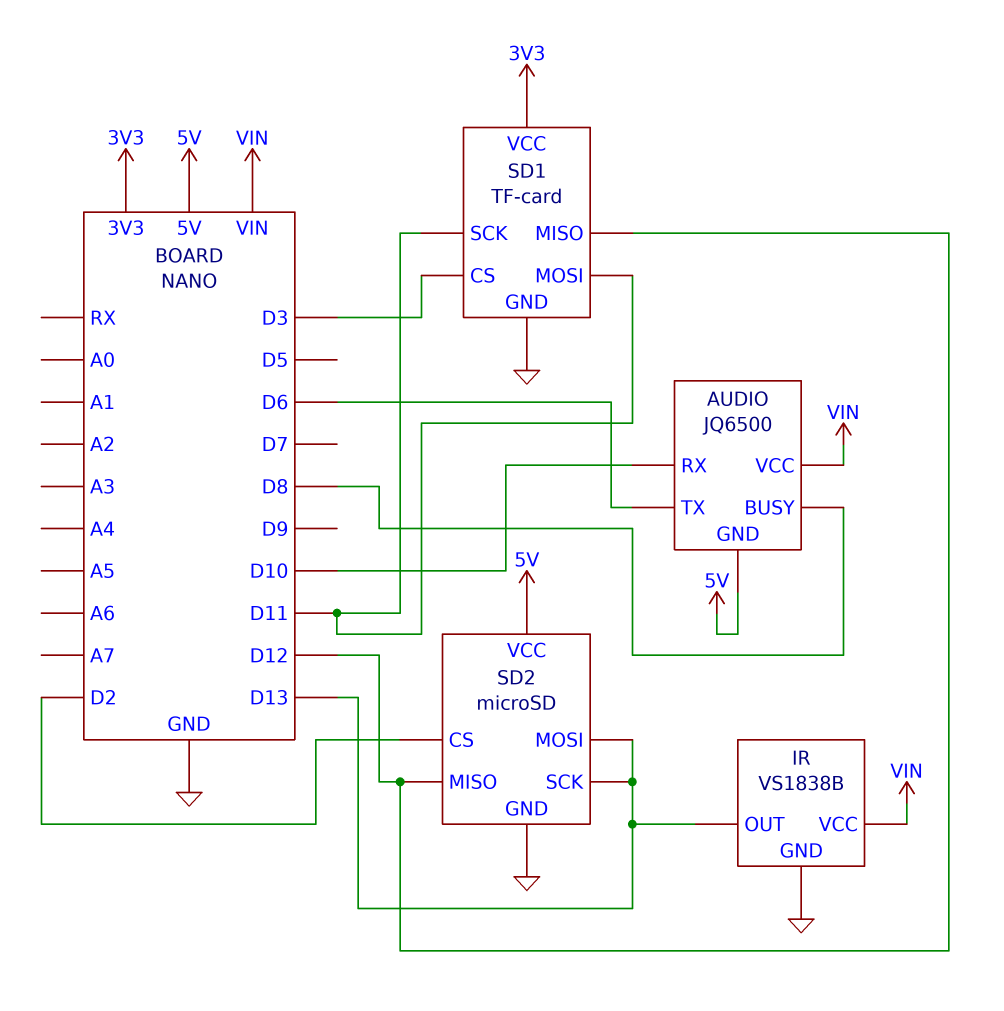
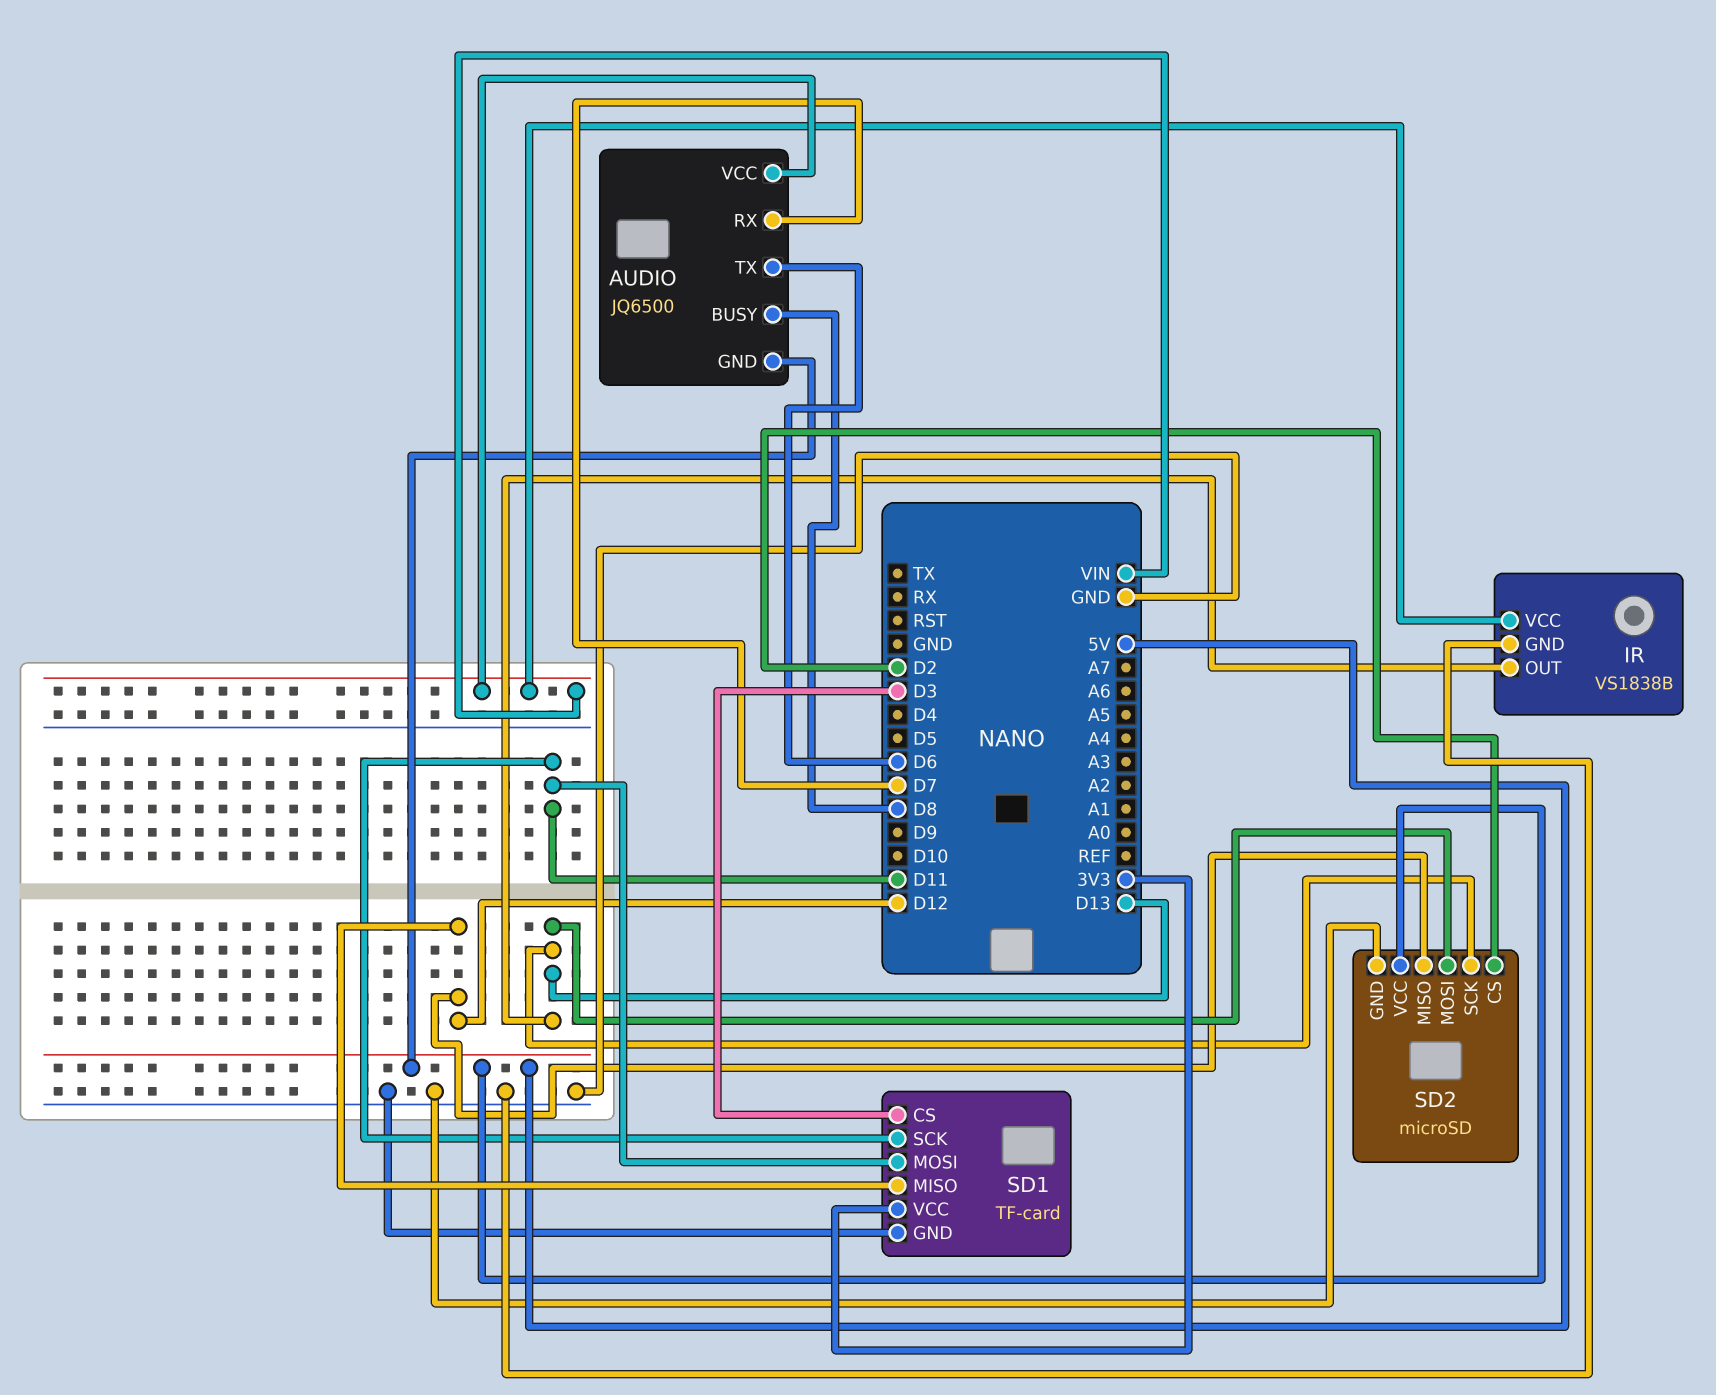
AUDIO pin RX: D10 -> D7

